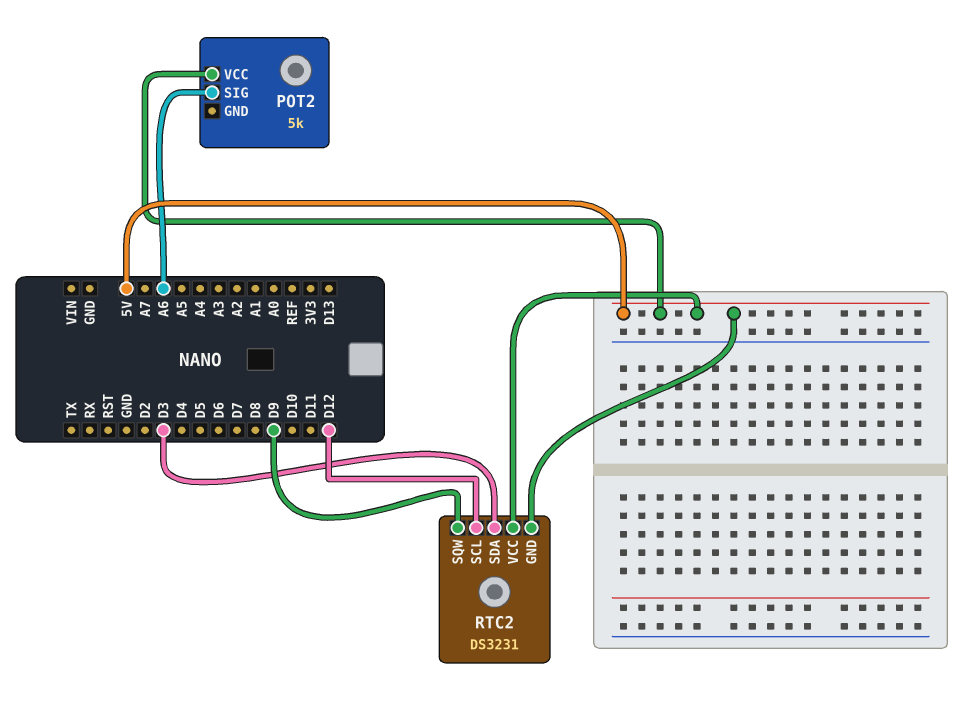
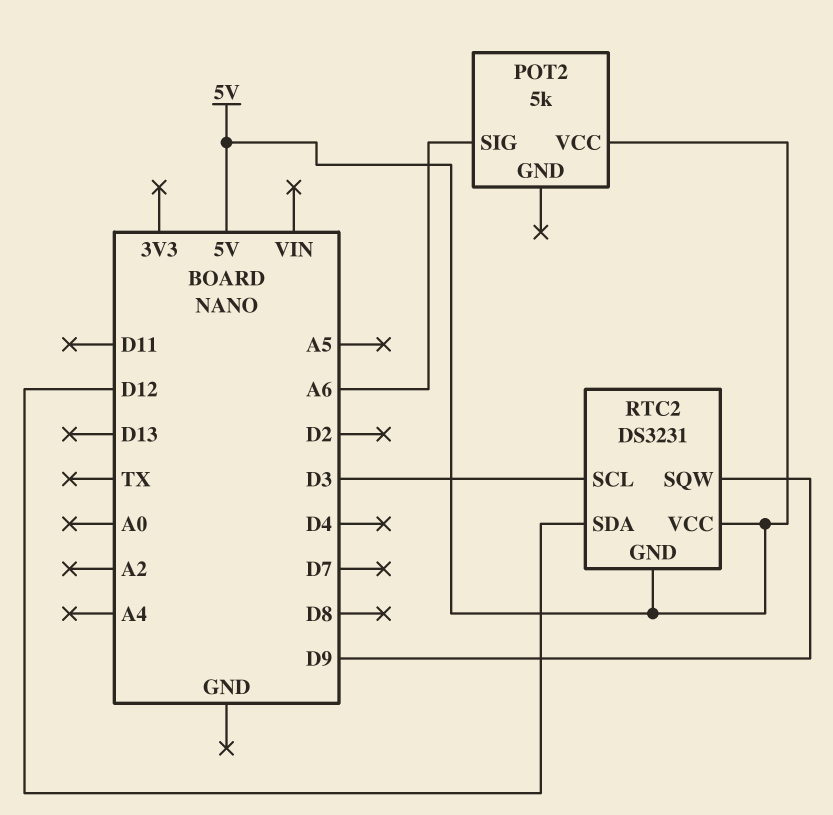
RTC2 pin SCL: D12 -> D3
RTC2 pin SDA: D3 -> D12

